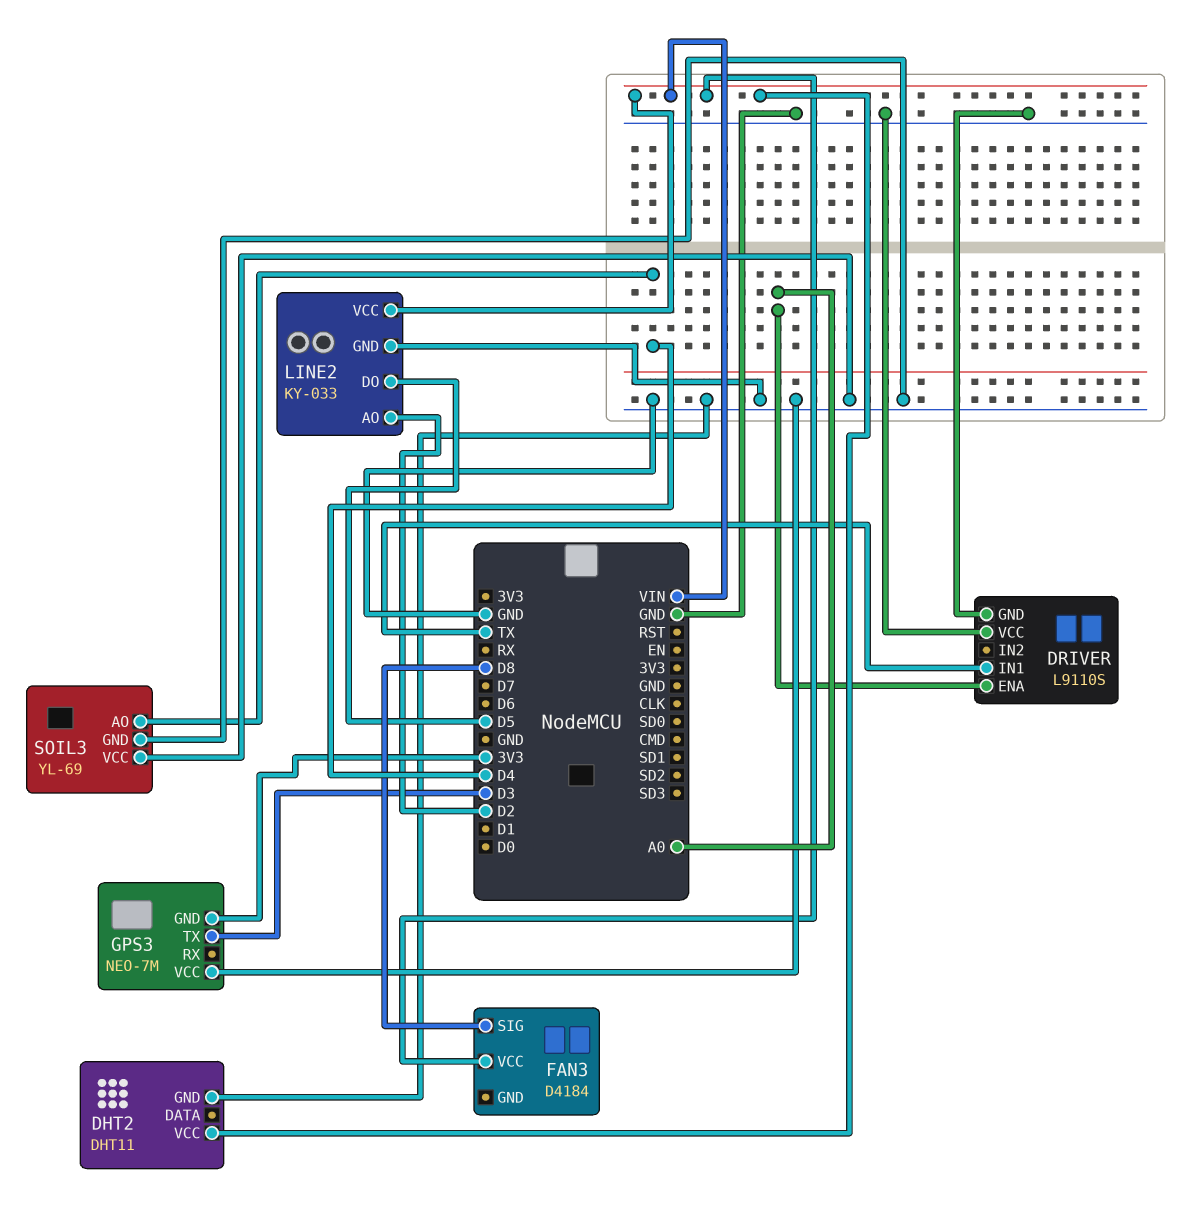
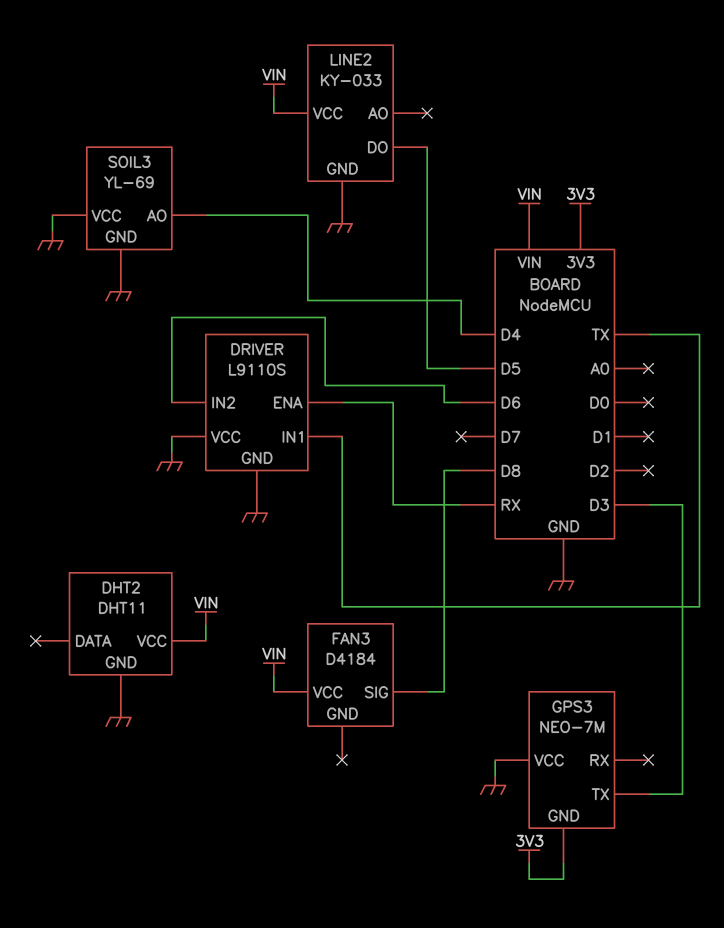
DRIVER pin ENA: A0 -> RX
DRIVER pin IN2: none -> D6
LINE2 pin AO: D2 -> none

